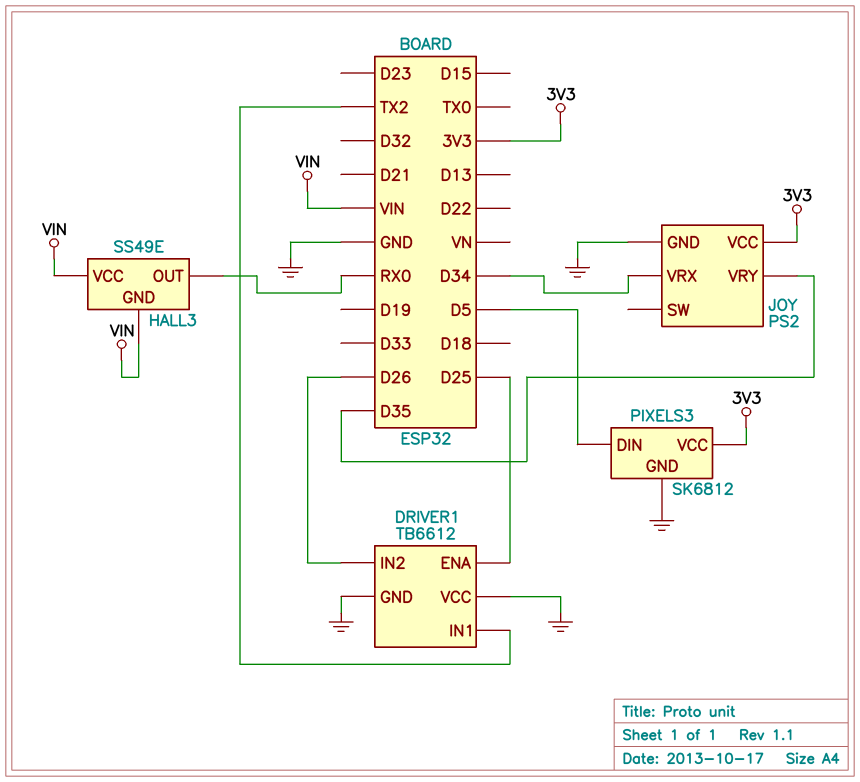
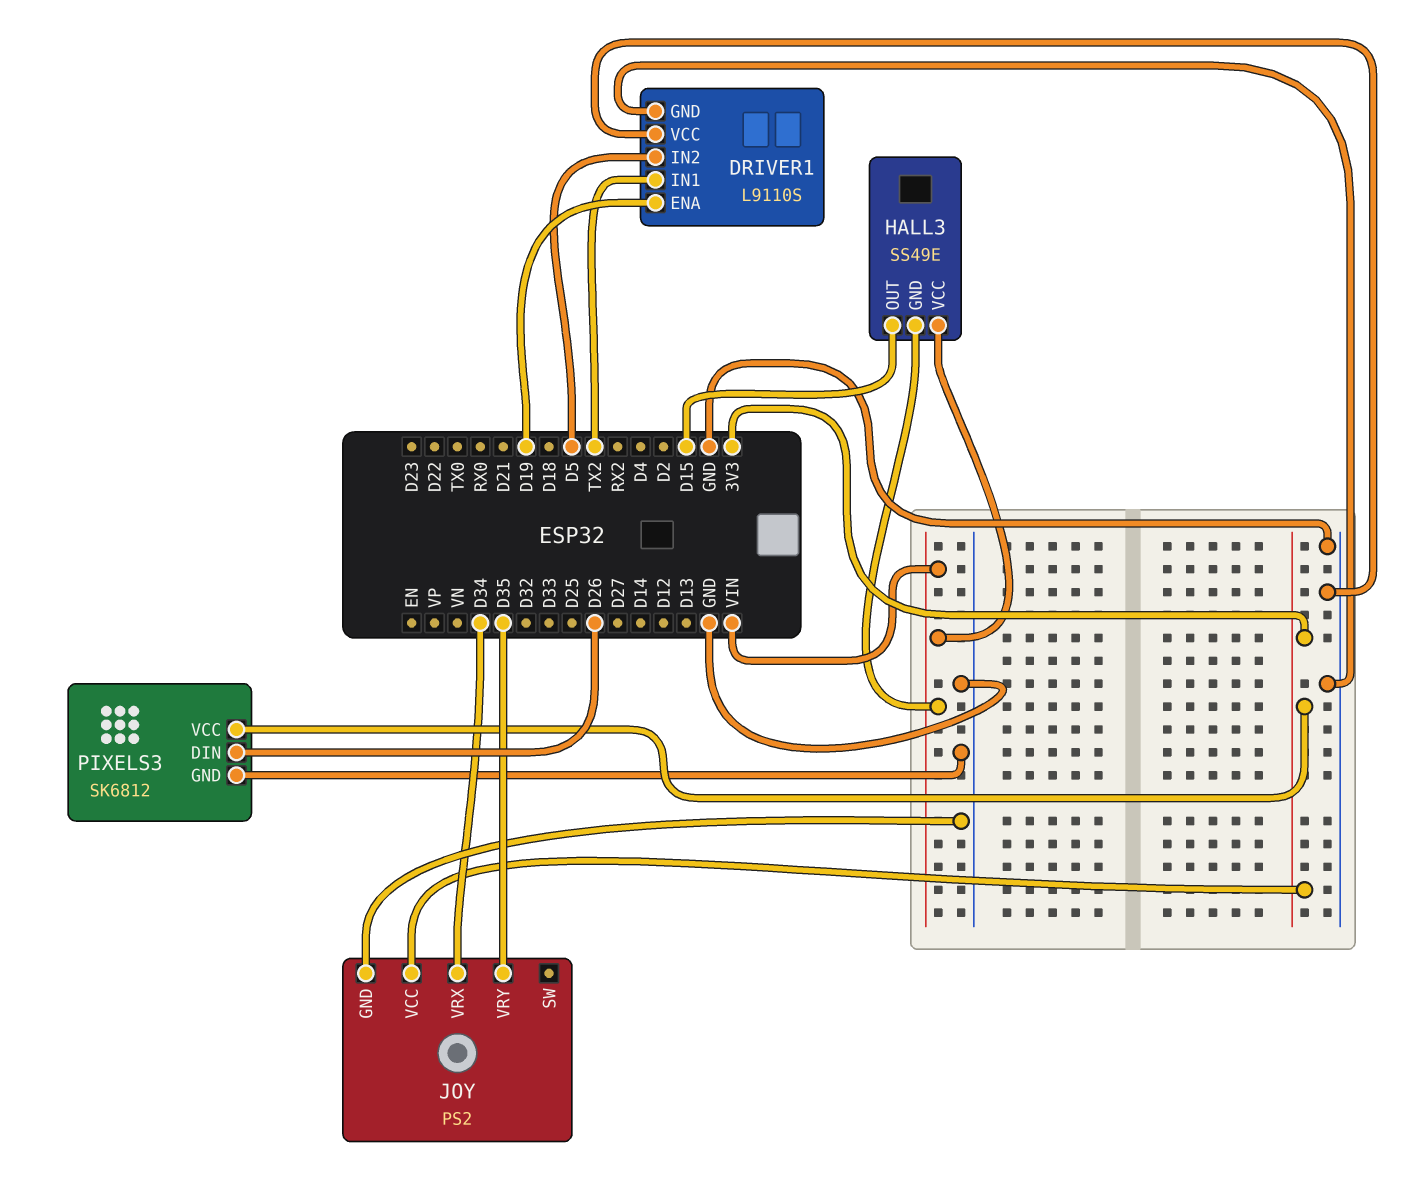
DRIVER1: TB6612 -> L9110S
DRIVER1 pin ENA: D25 -> D19
DRIVER1 pin IN2: D26 -> D5
HALL3 pin OUT: RX0 -> D15
PIXELS3 pin DIN: D5 -> D26

